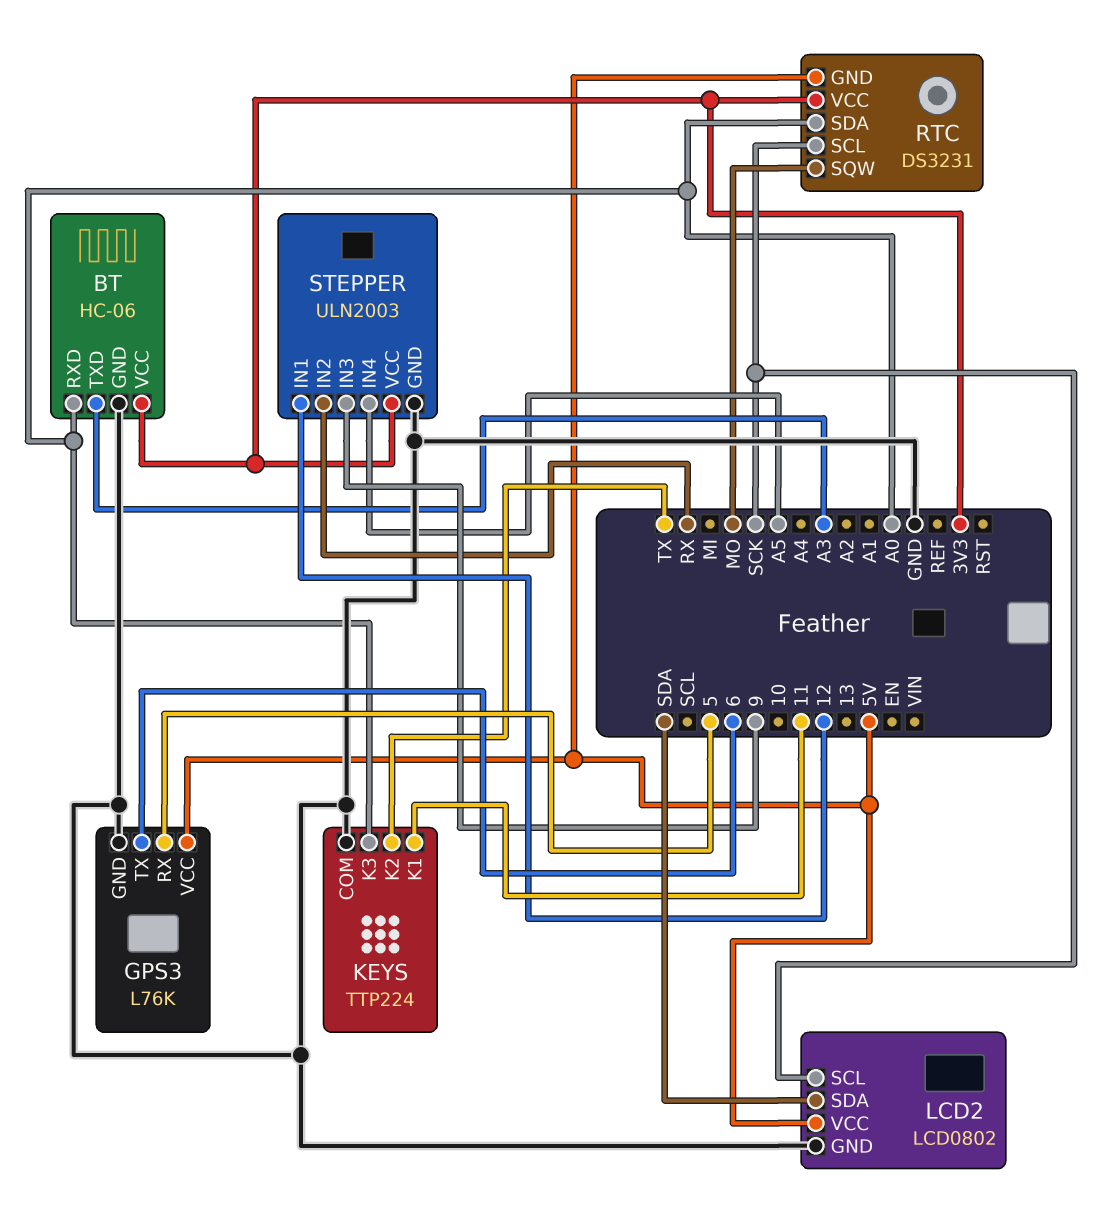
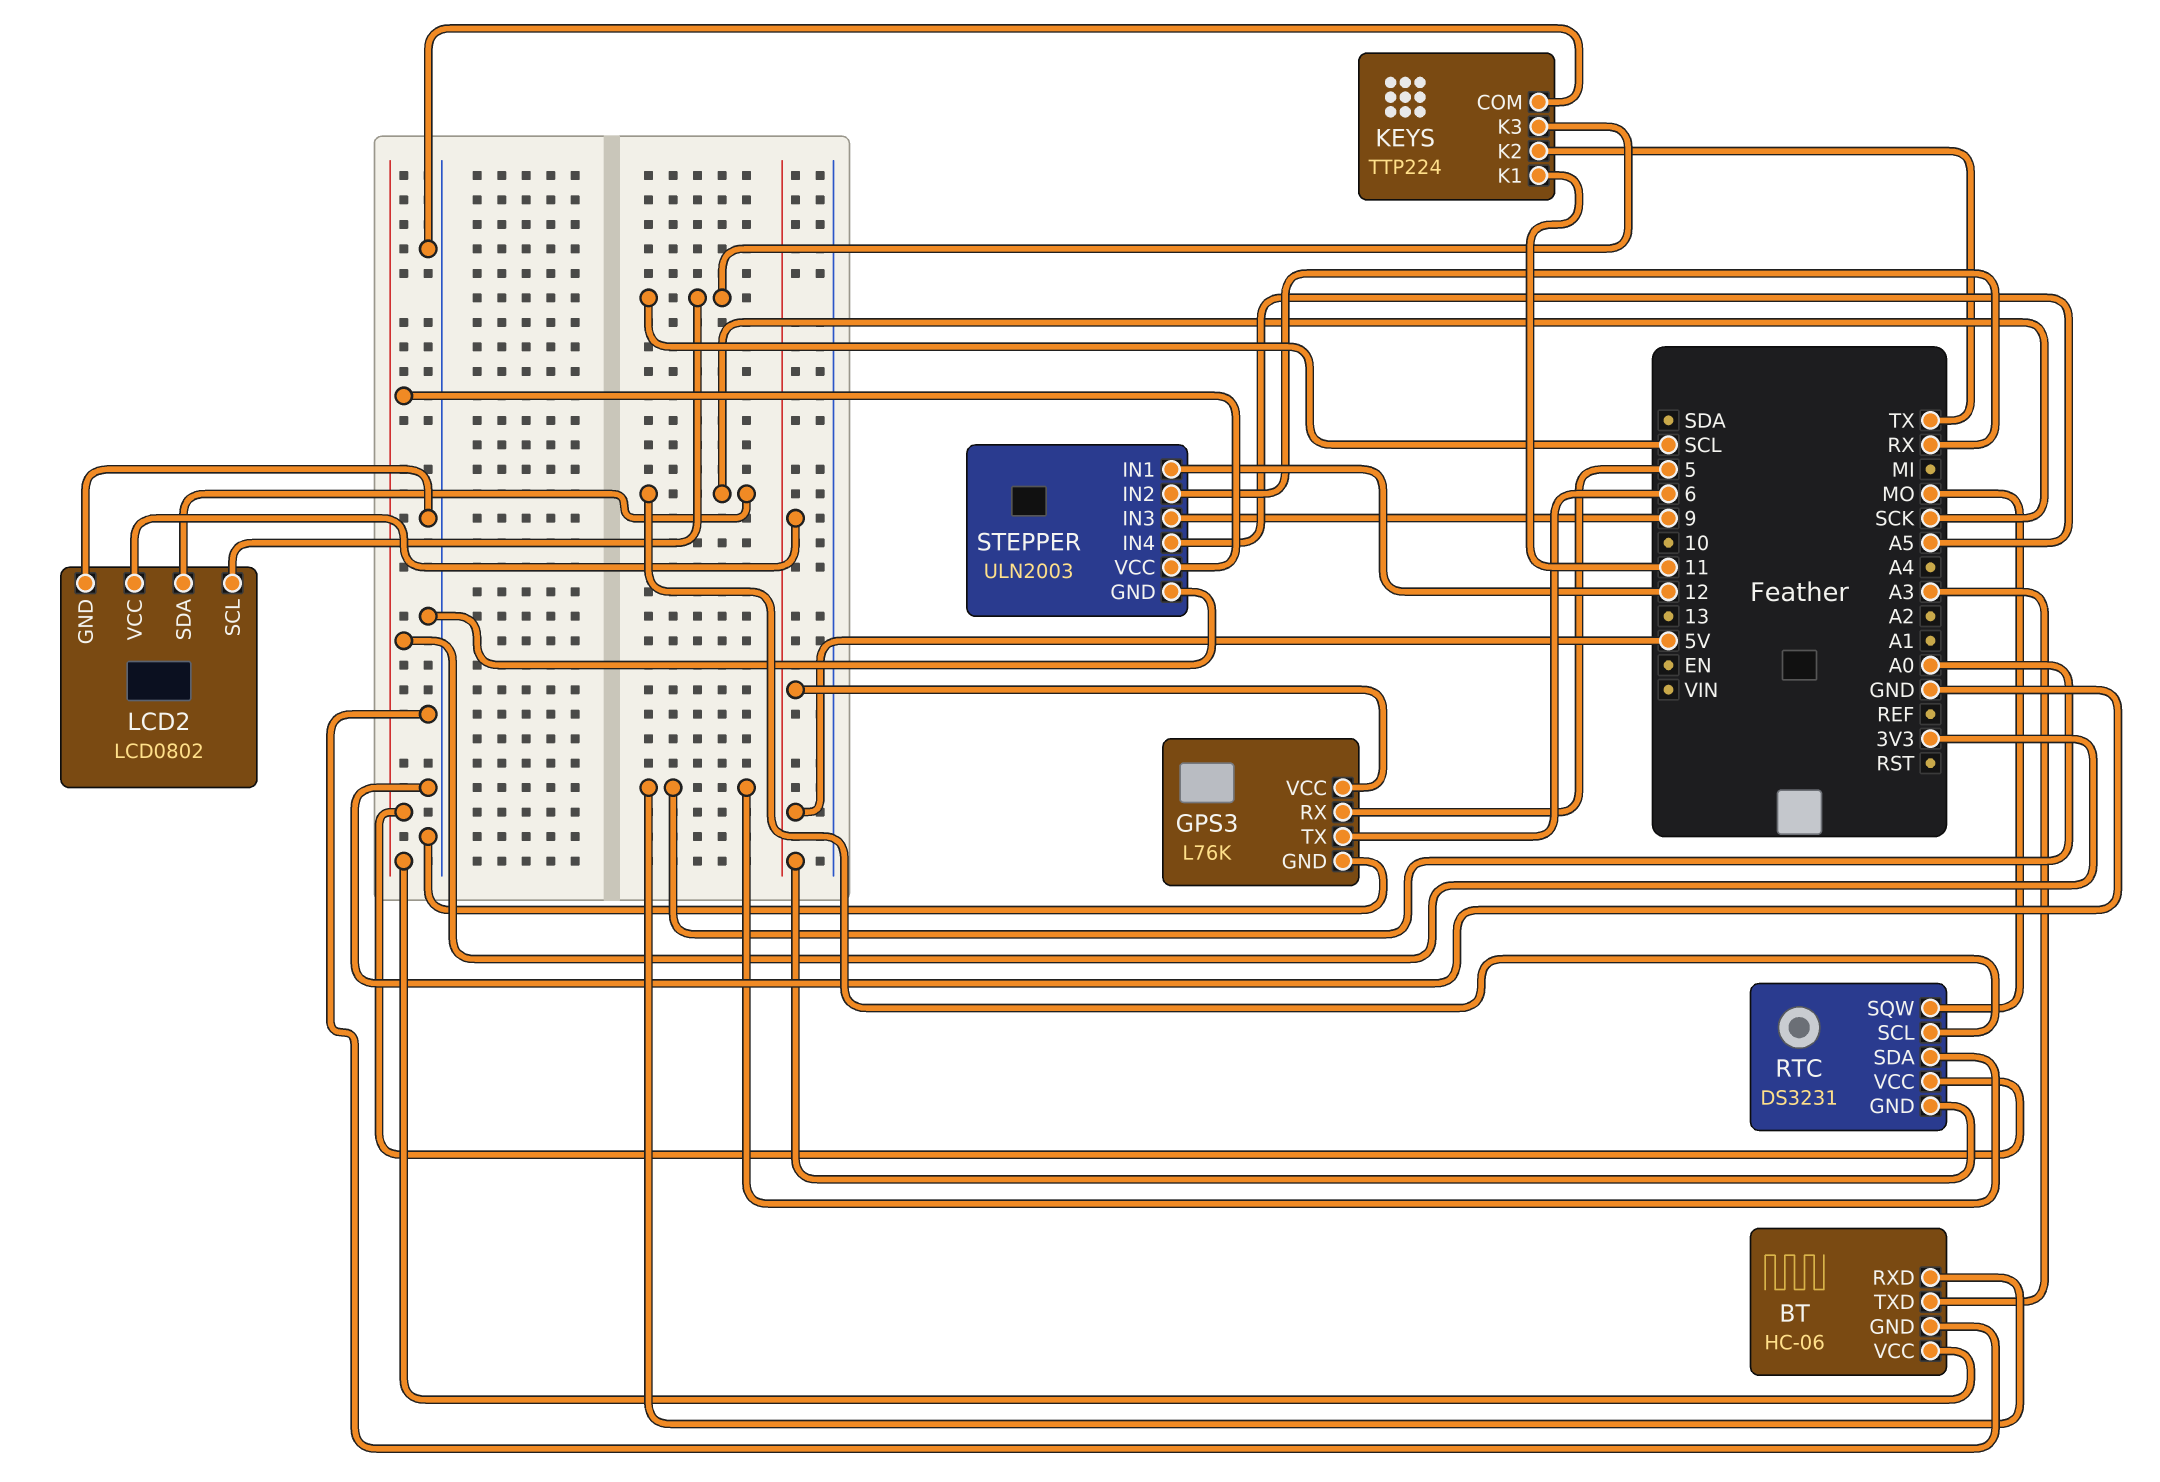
KEYS pin K3: A0 -> SCL
LCD2 pin SCL: SCK -> SCL
LCD2 pin SDA: SDA -> SCK

